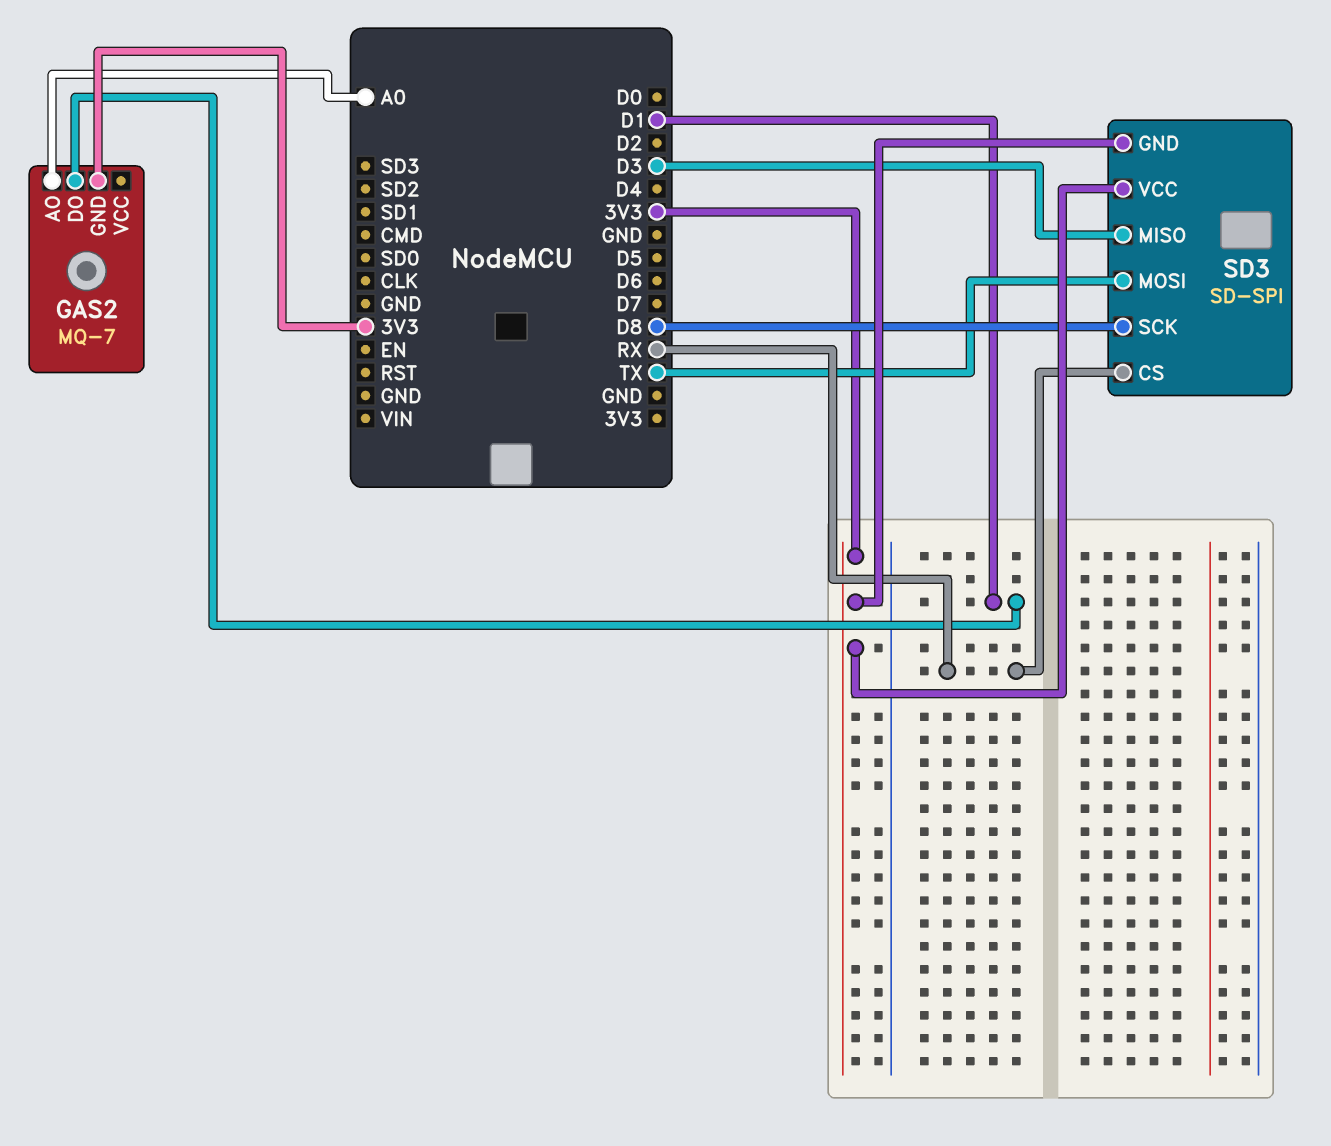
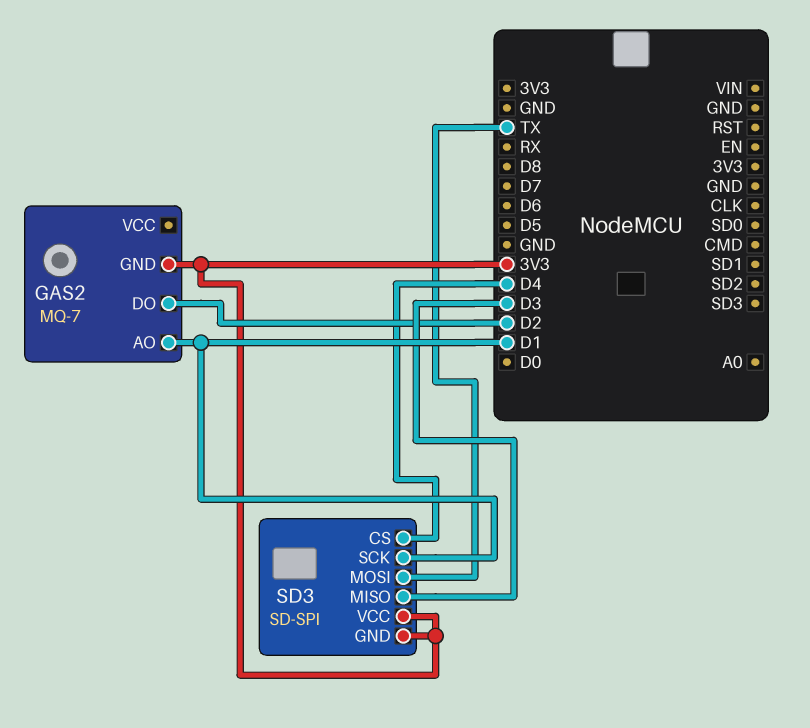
GAS2 pin AO: A0 -> D1
GAS2 pin DO: D1 -> D2
SD3 pin CS: RX -> D4
SD3 pin SCK: D8 -> D1

